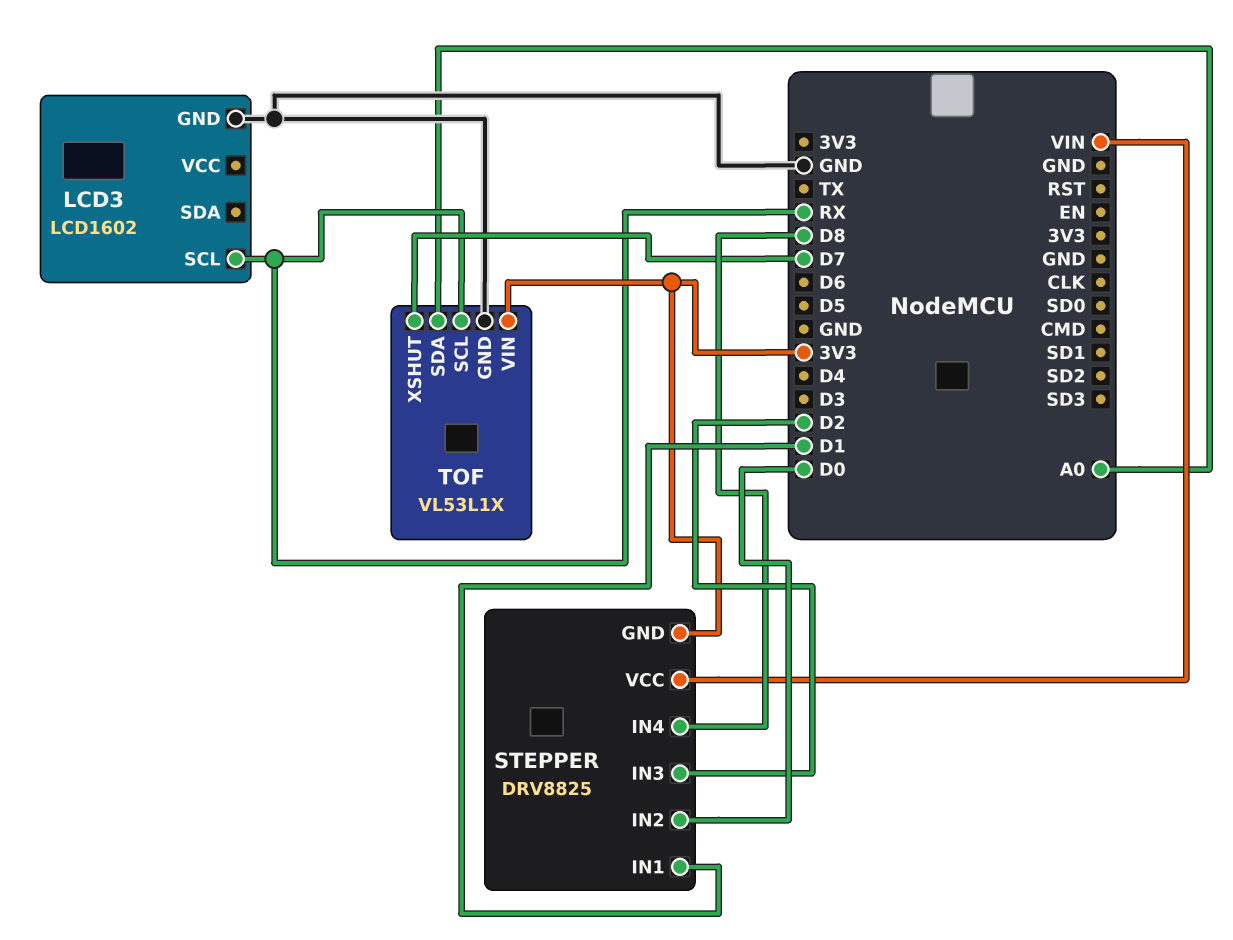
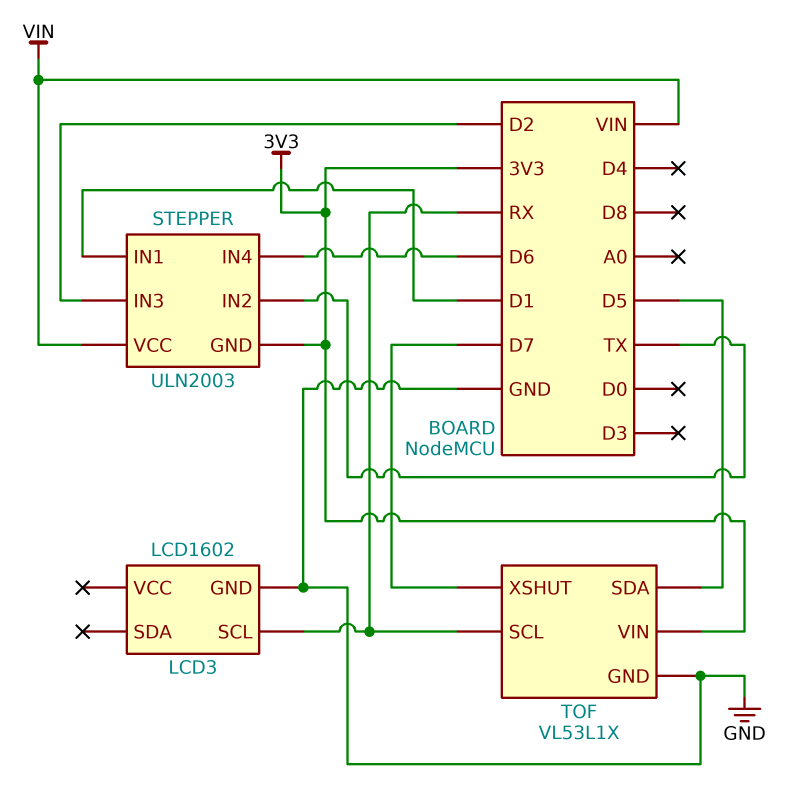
STEPPER: DRV8825 -> ULN2003
STEPPER pin IN2: D0 -> TX
STEPPER pin IN4: D8 -> D6
TOF pin SDA: A0 -> D5

